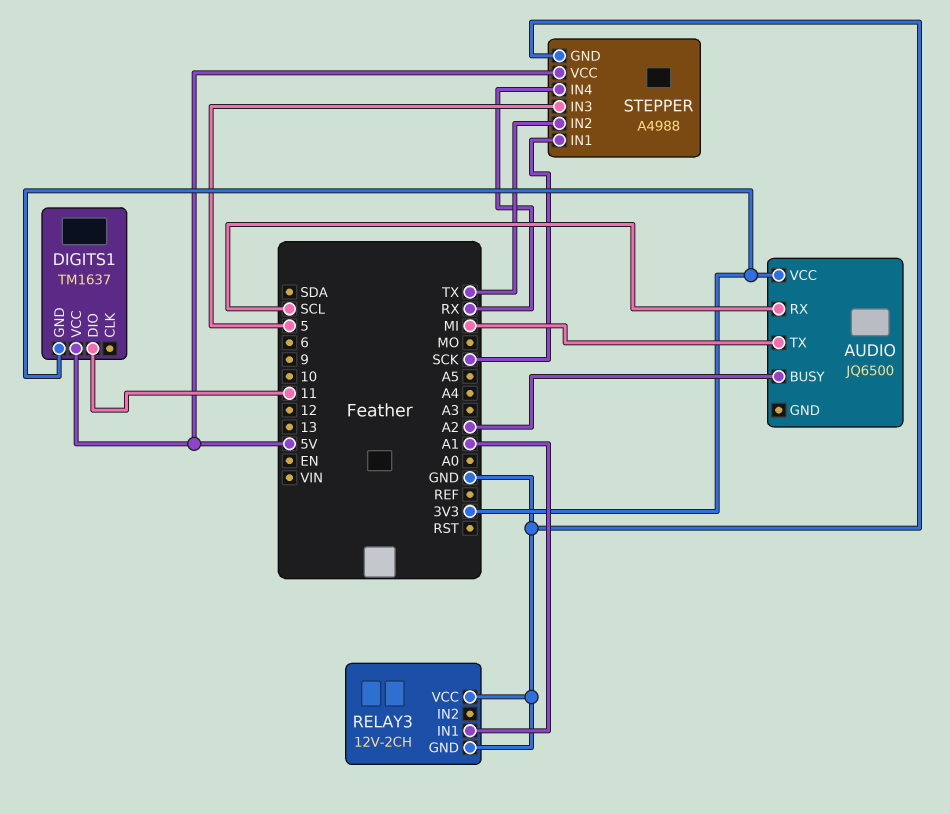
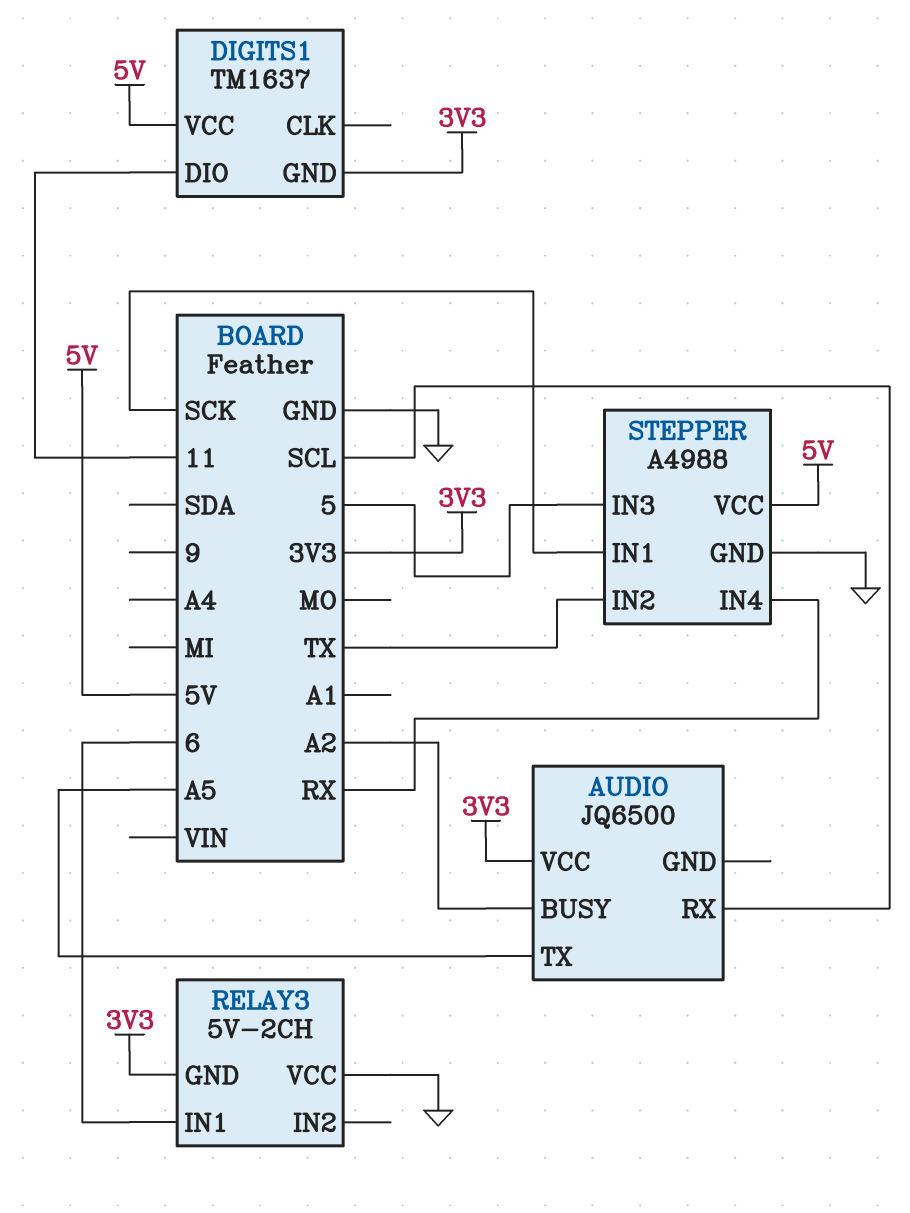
AUDIO pin TX: MI -> A5
RELAY3: 12V-2CH -> 5V-2CH
RELAY3 pin GND: GND -> 3V3
RELAY3 pin IN1: A1 -> 6

